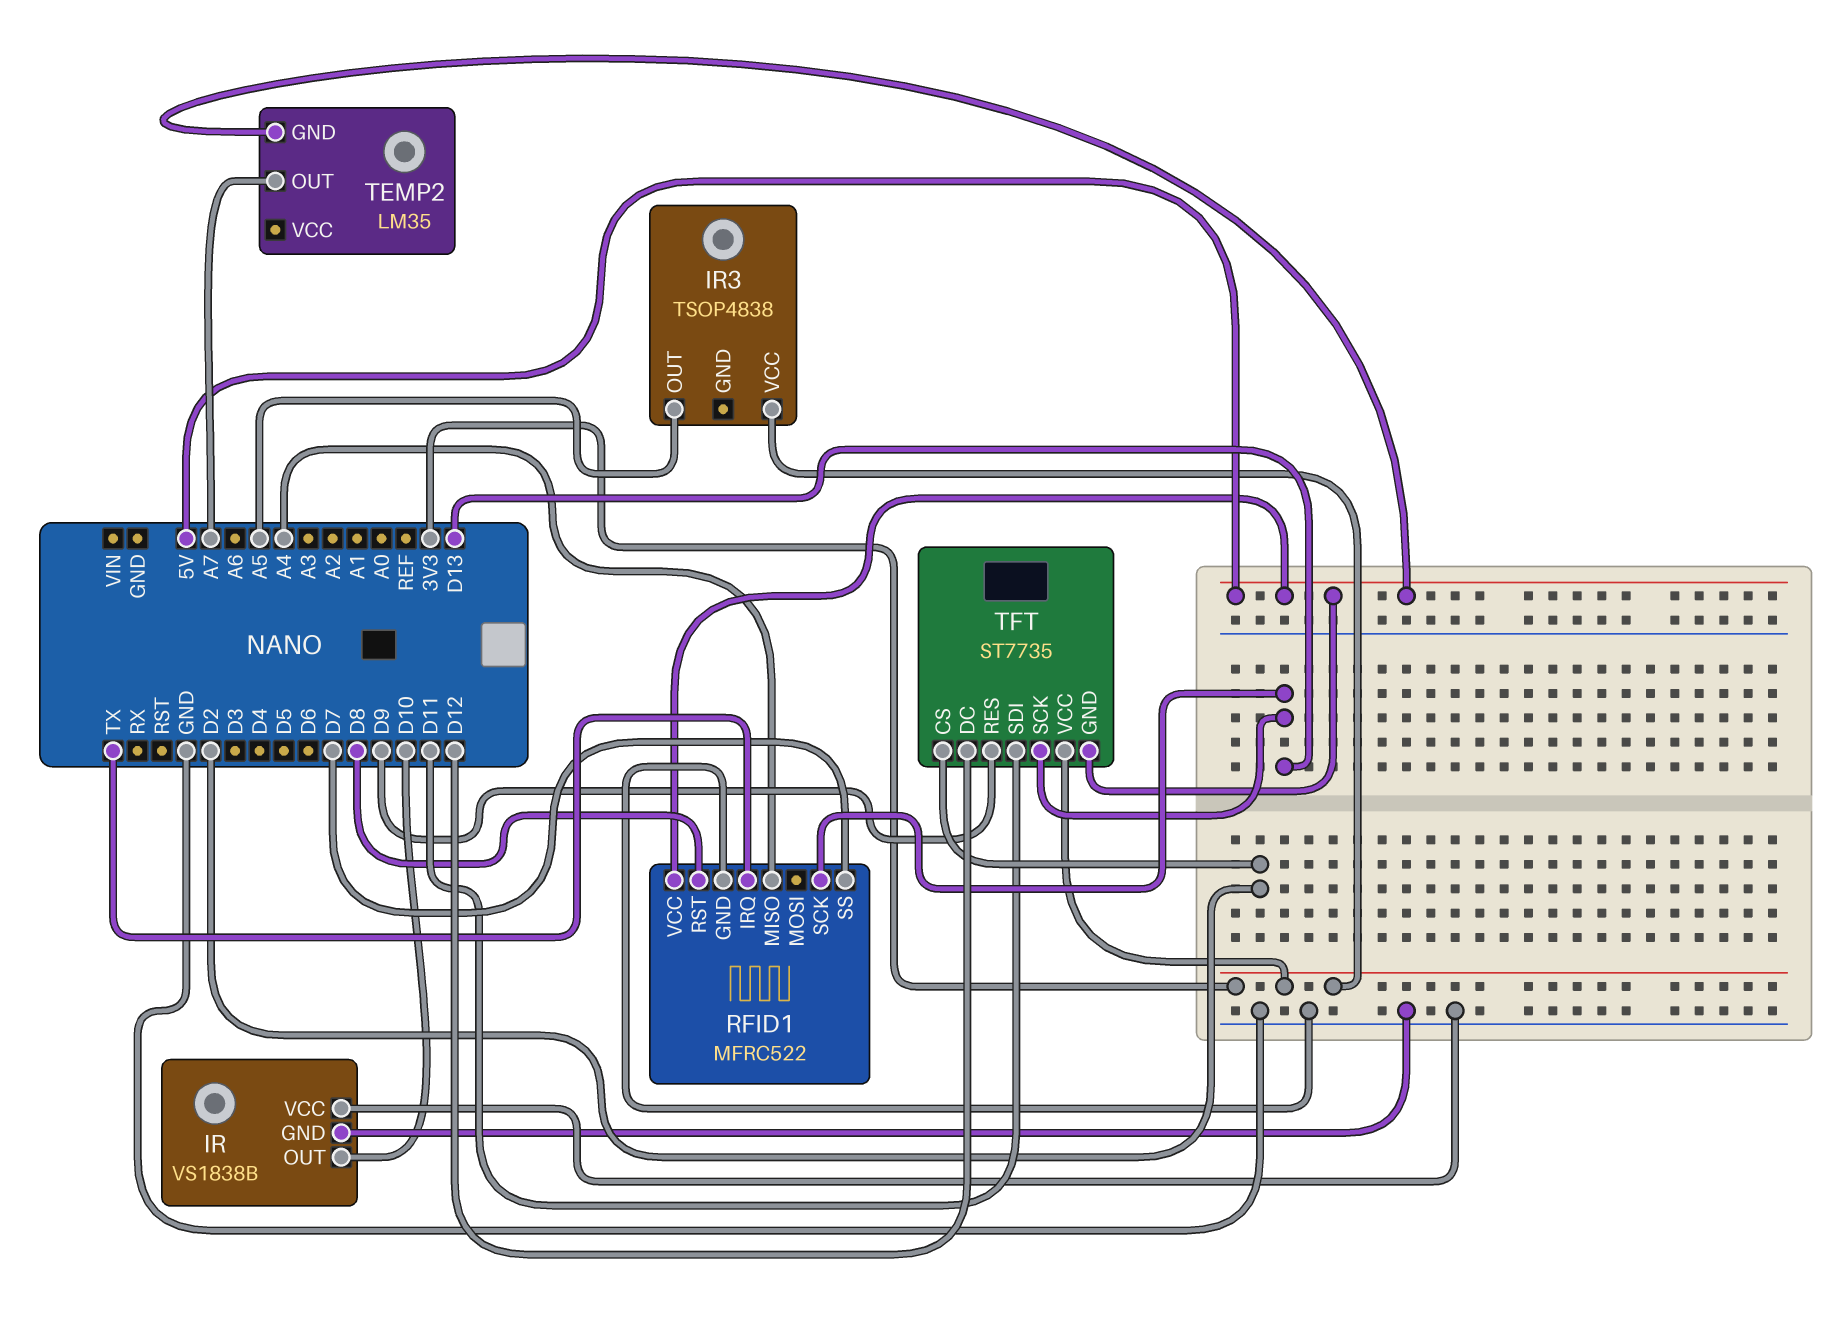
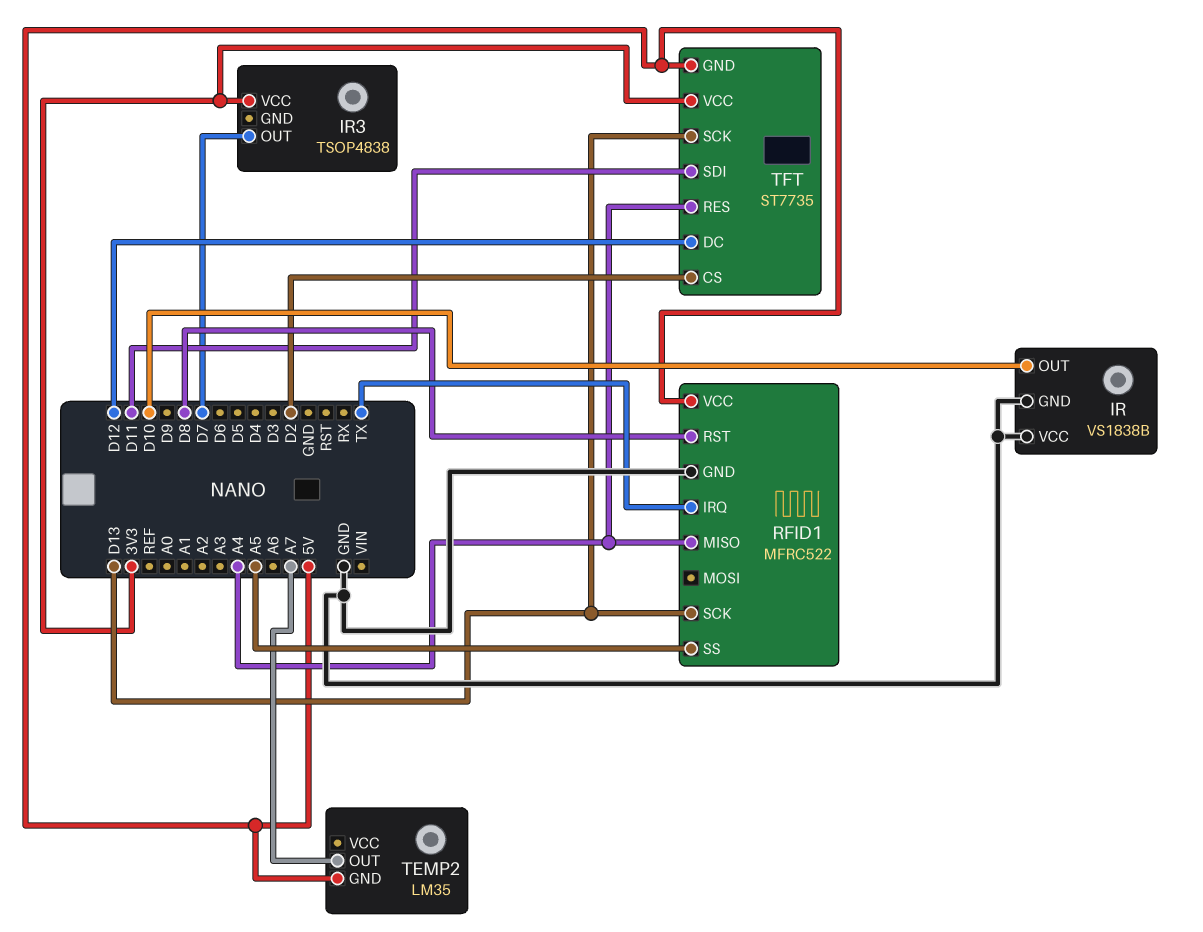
IR3 pin OUT: A5 -> D7
RFID1 pin SS: D7 -> A5
TFT pin RES: D9 -> A4

